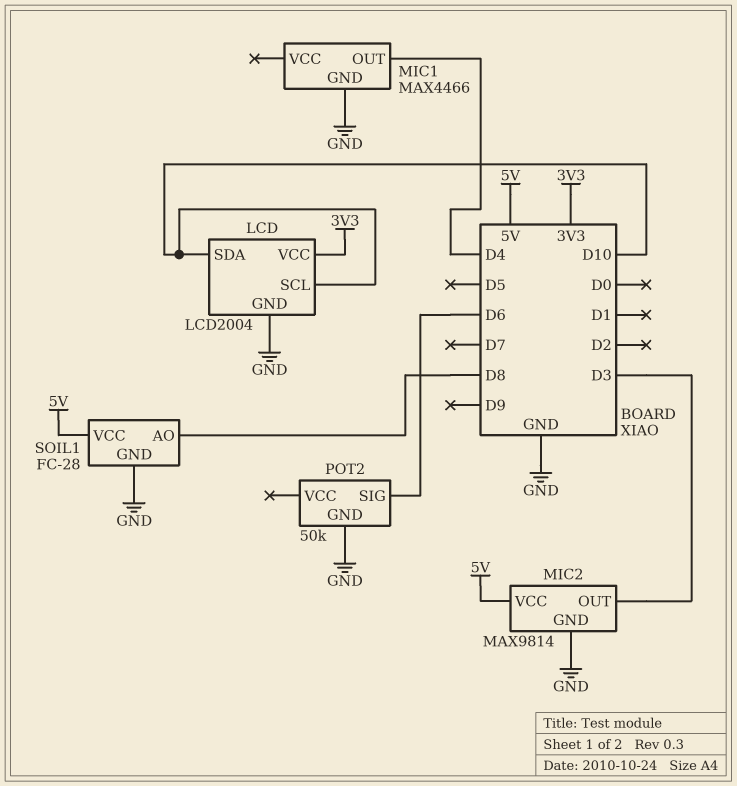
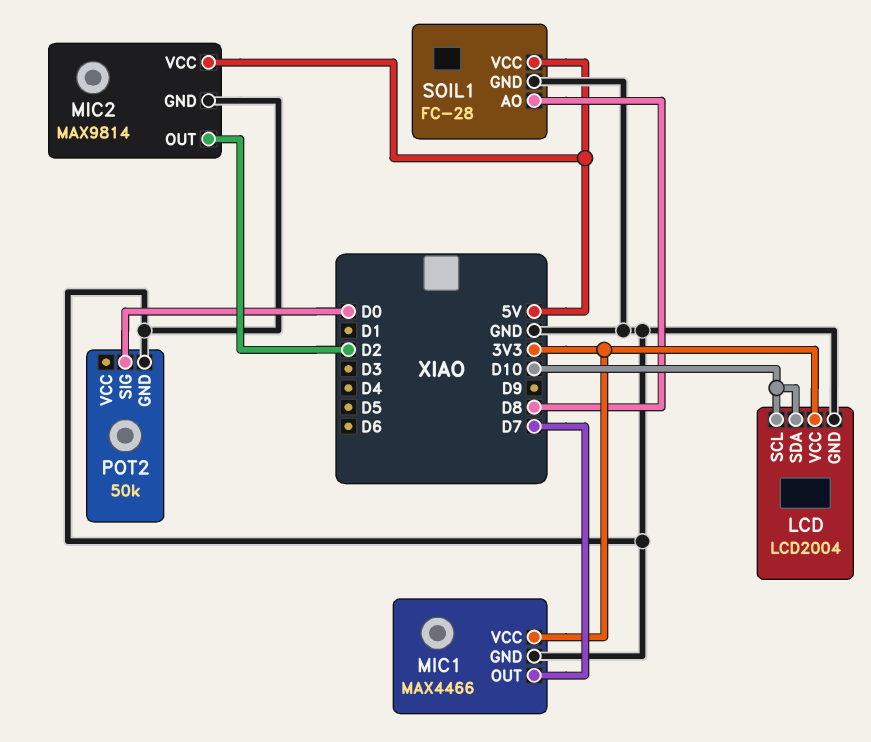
MIC1 pin OUT: D4 -> D7
MIC1 pin VCC: none -> 3V3
MIC2 pin OUT: D3 -> D2
POT2 pin SIG: D6 -> D0

